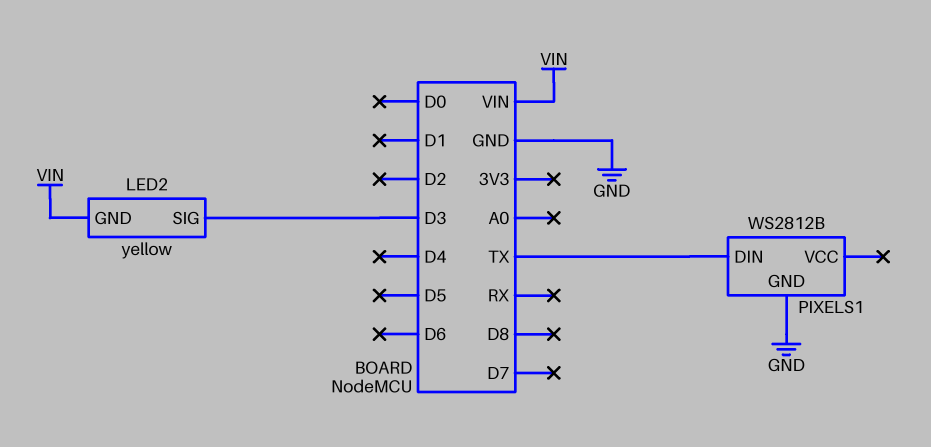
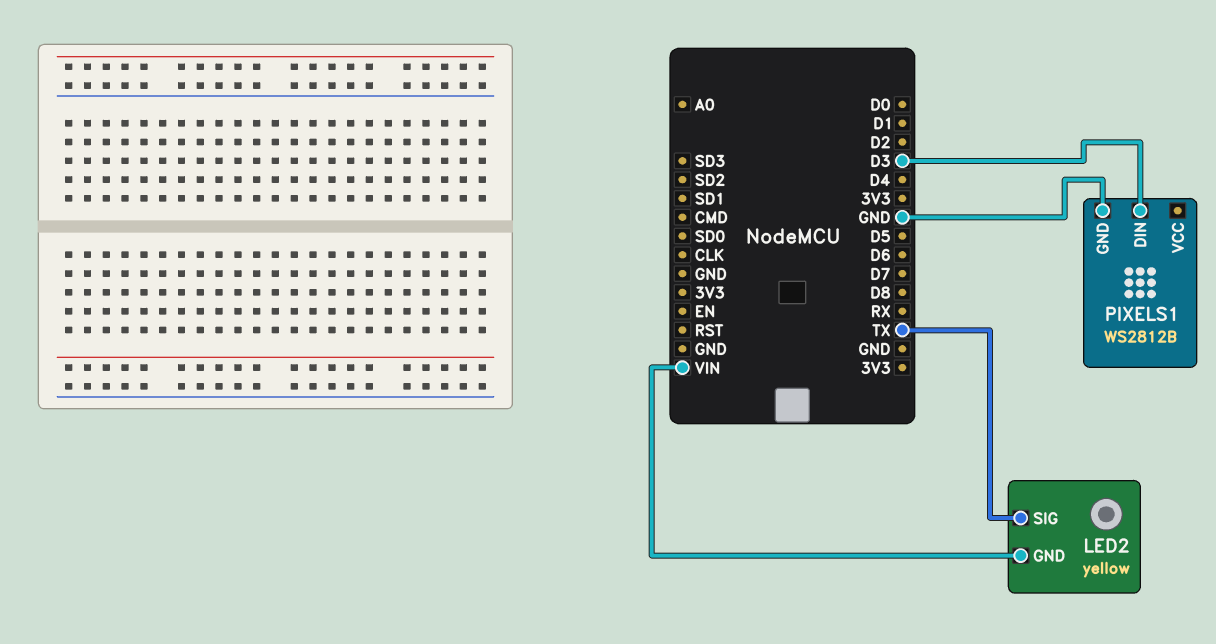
LED2 pin SIG: D3 -> TX
PIXELS1 pin DIN: TX -> D3

